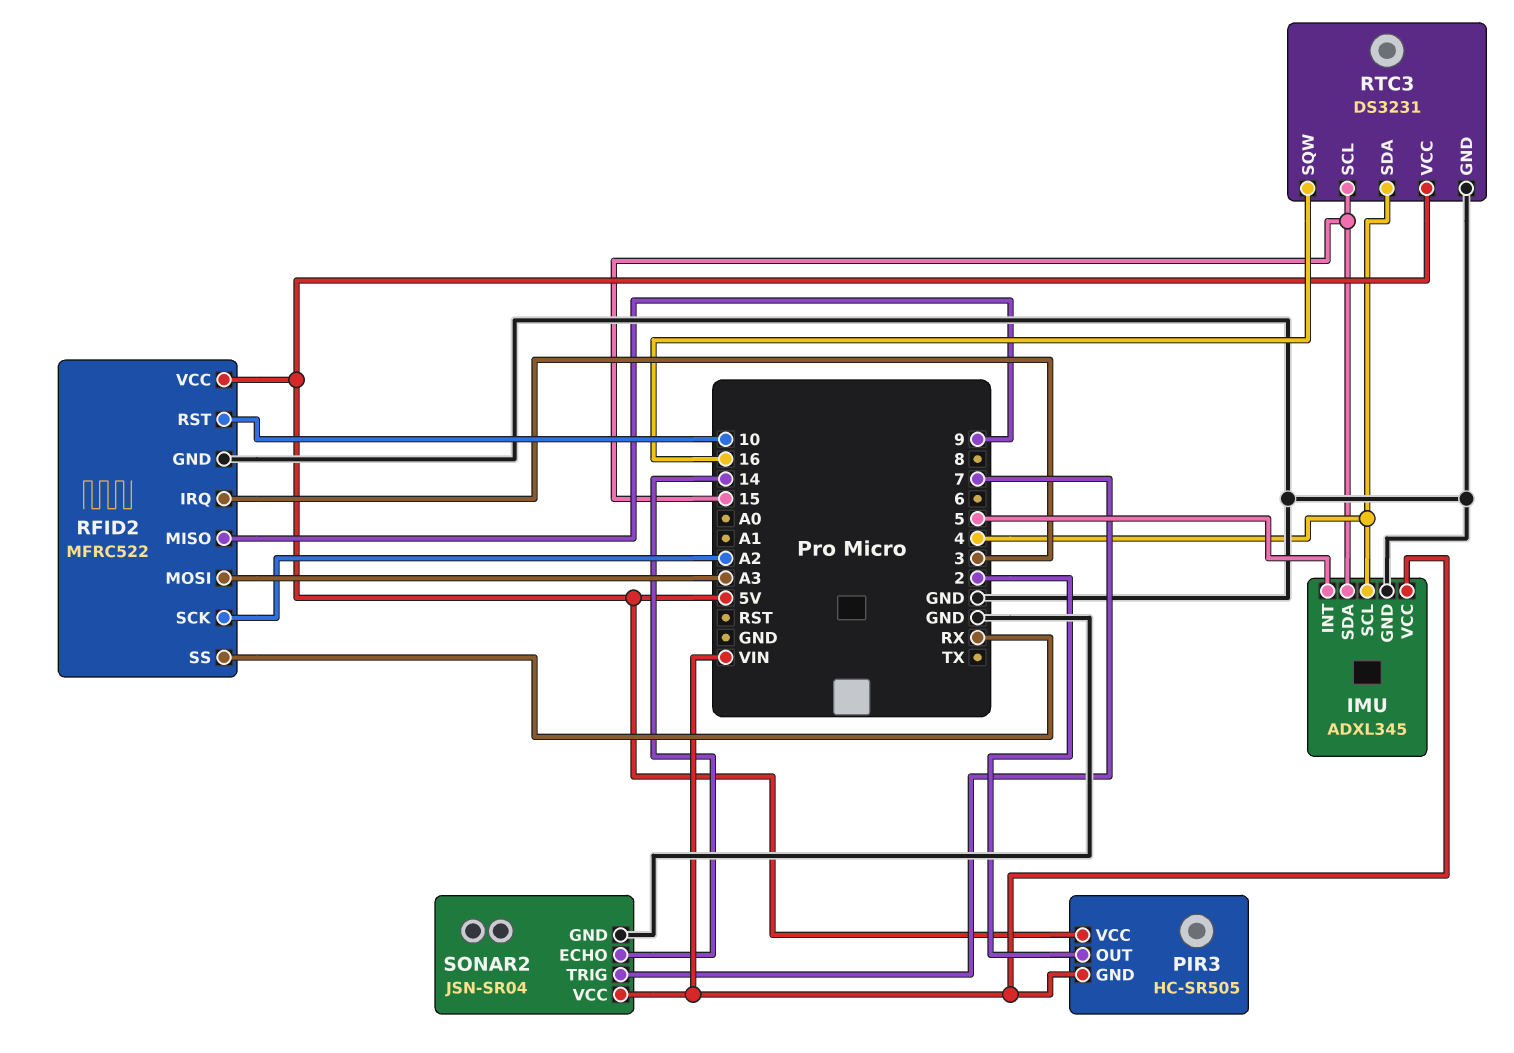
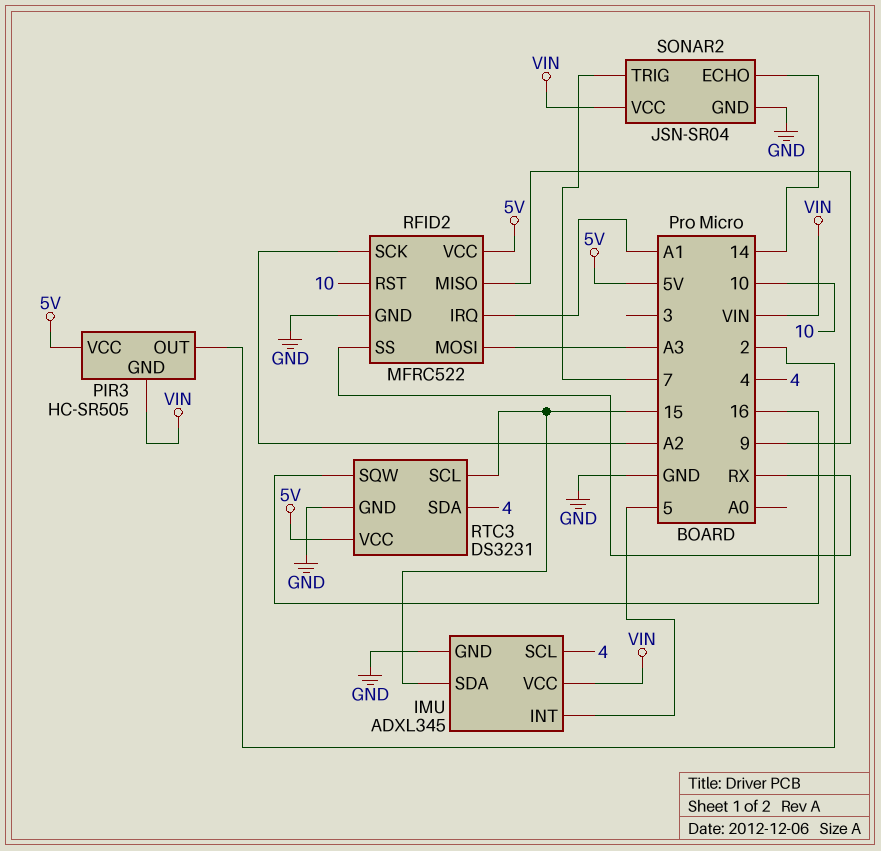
RFID2 pin IRQ: 3 -> A1

